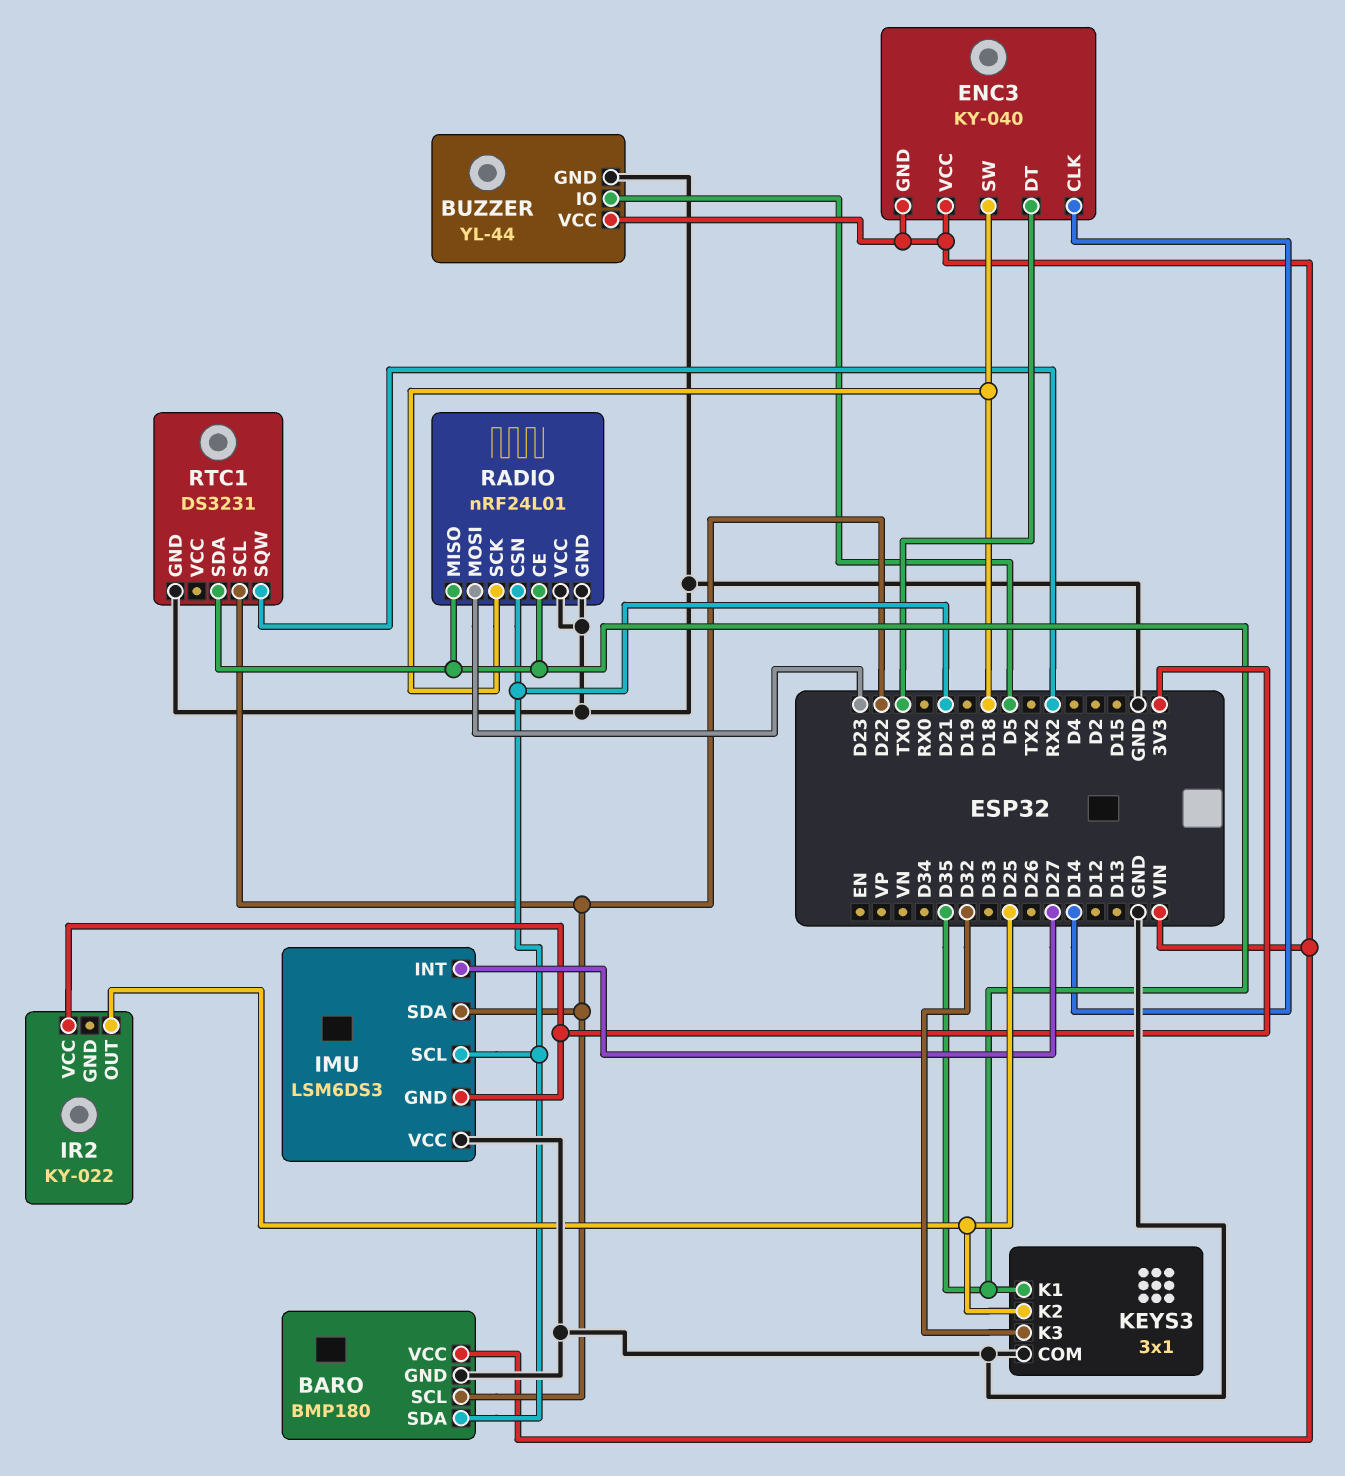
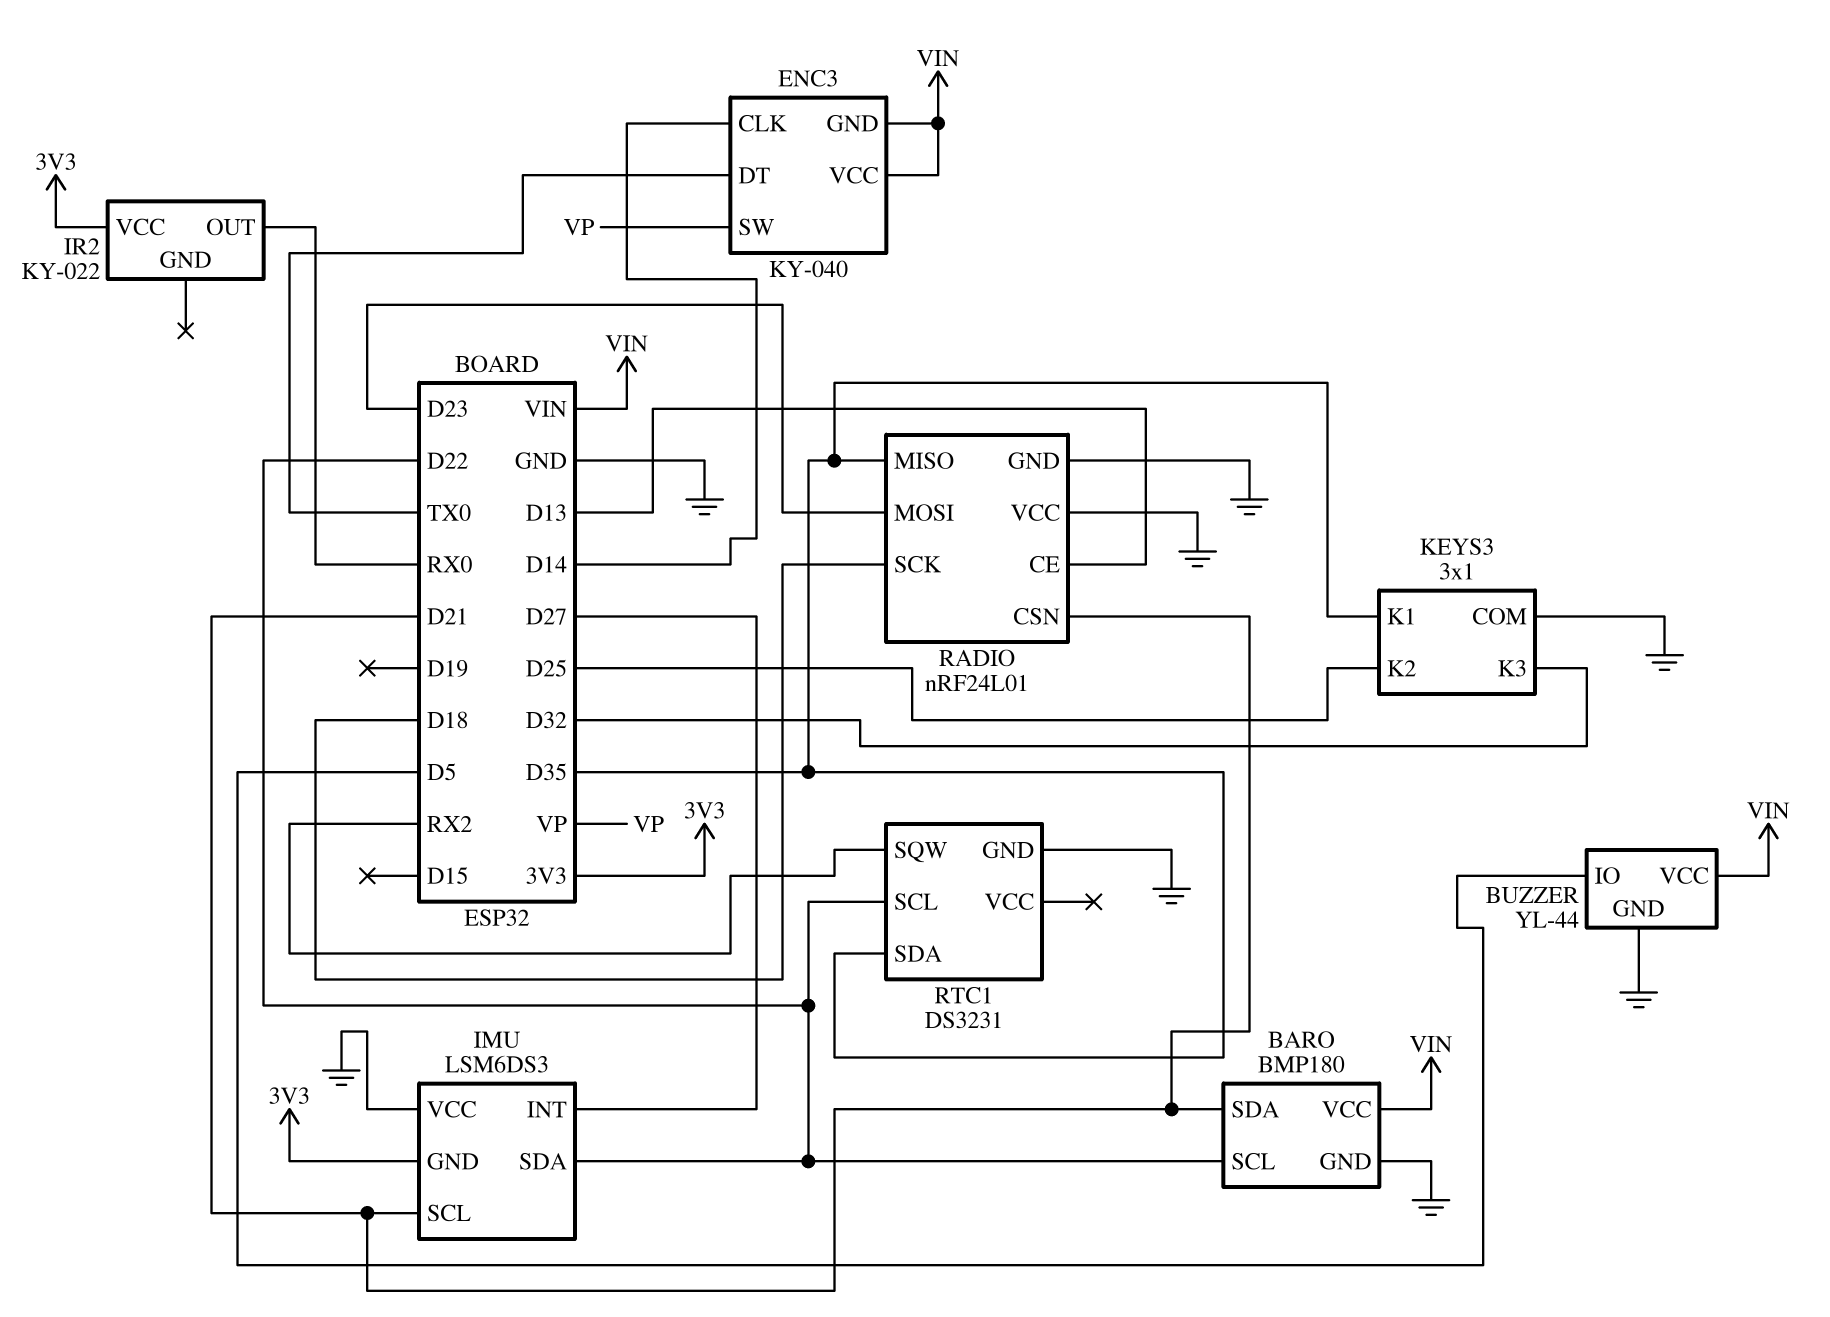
ENC3 pin SW: D18 -> VP
IR2 pin OUT: D25 -> RX0
RADIO pin CE: D35 -> D13

